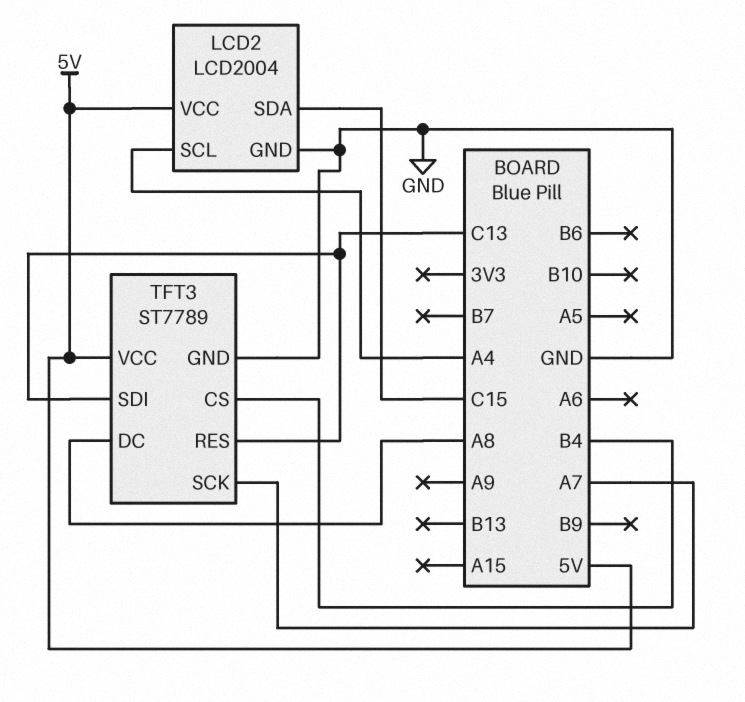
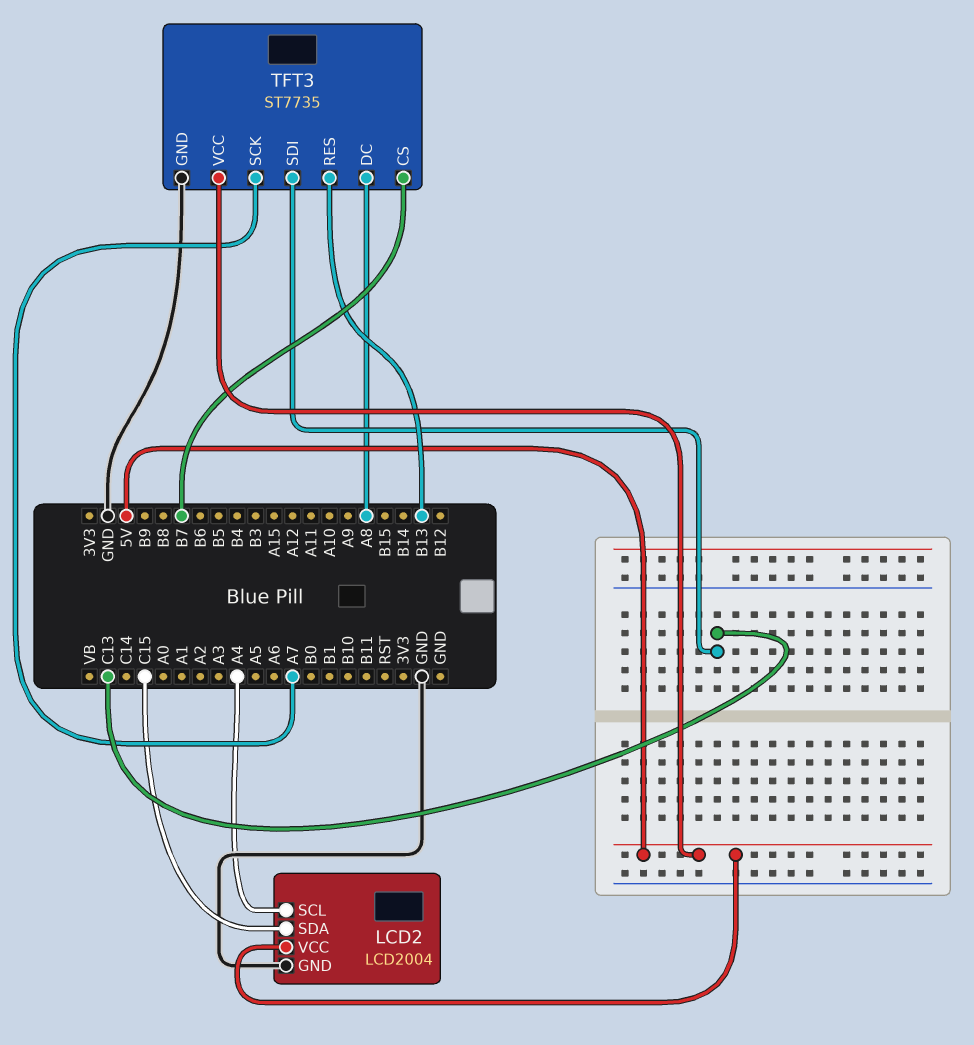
TFT3: ST7789 -> ST7735
TFT3 pin CS: B4 -> B7
TFT3 pin RES: C13 -> B13

